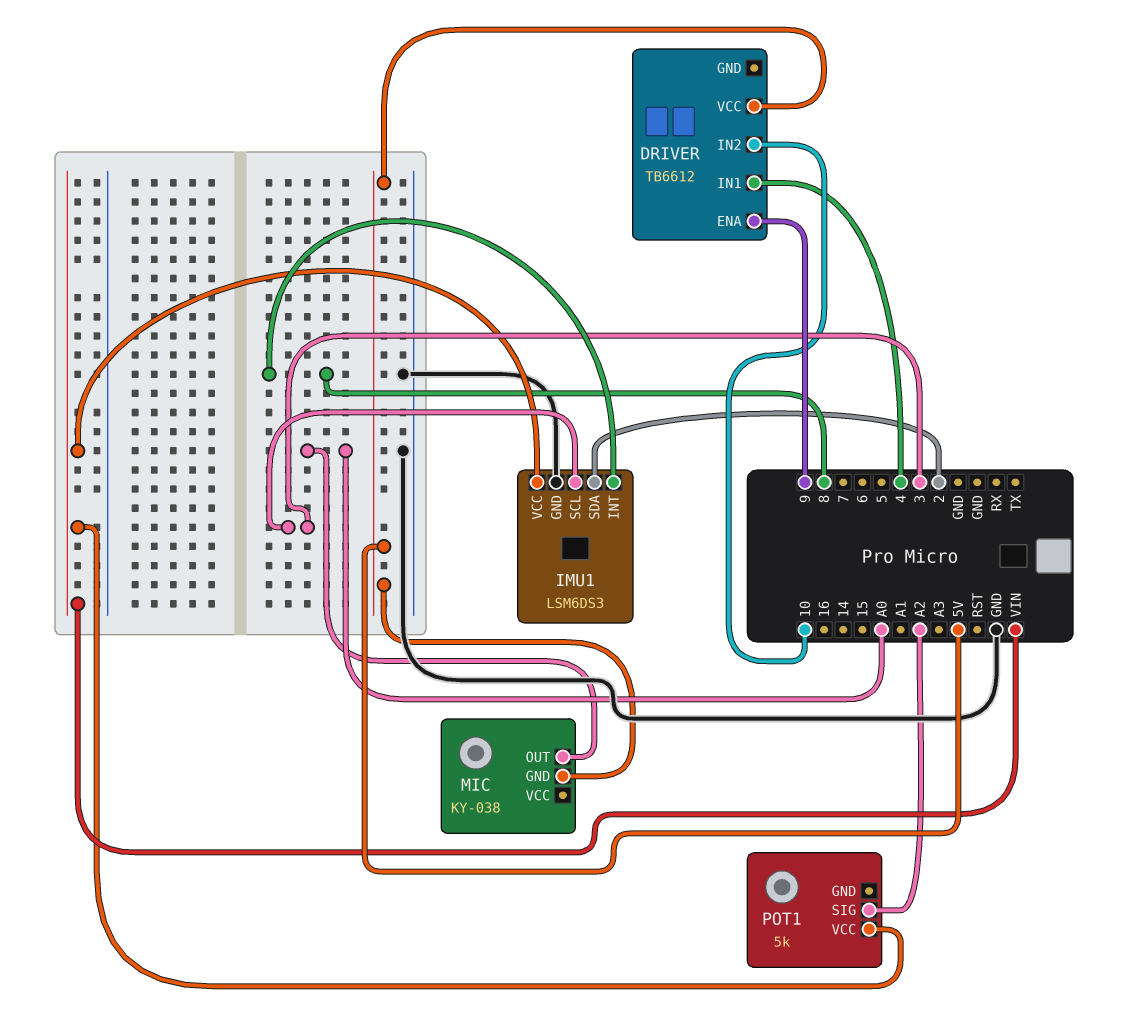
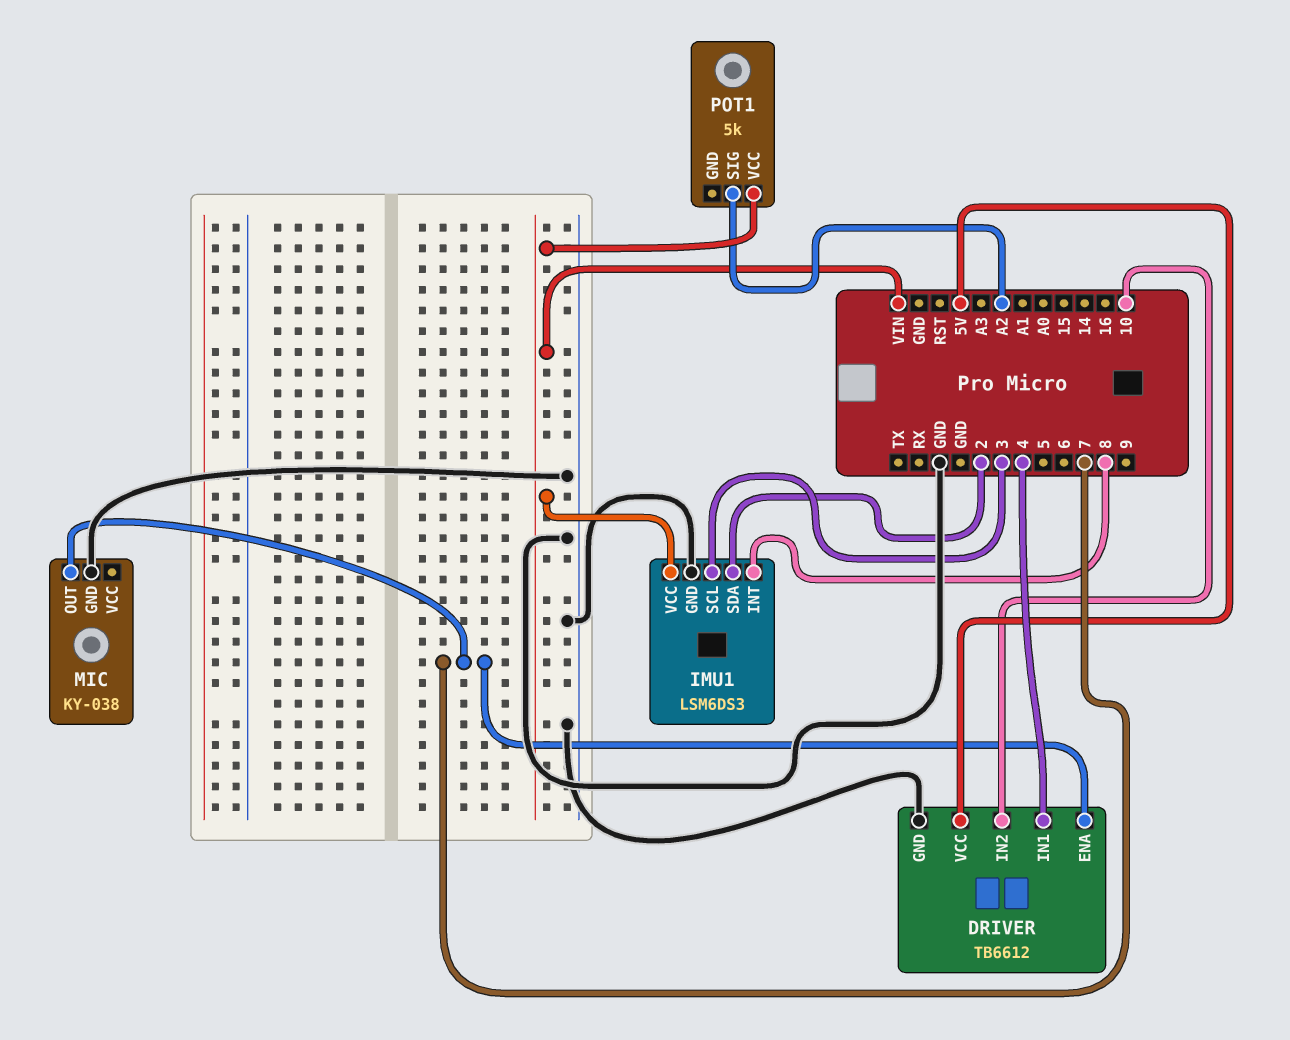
DRIVER pin ENA: 9 -> 7
DRIVER pin GND: none -> GND
MIC pin GND: 5V -> GND
MIC pin OUT: A0 -> 7

